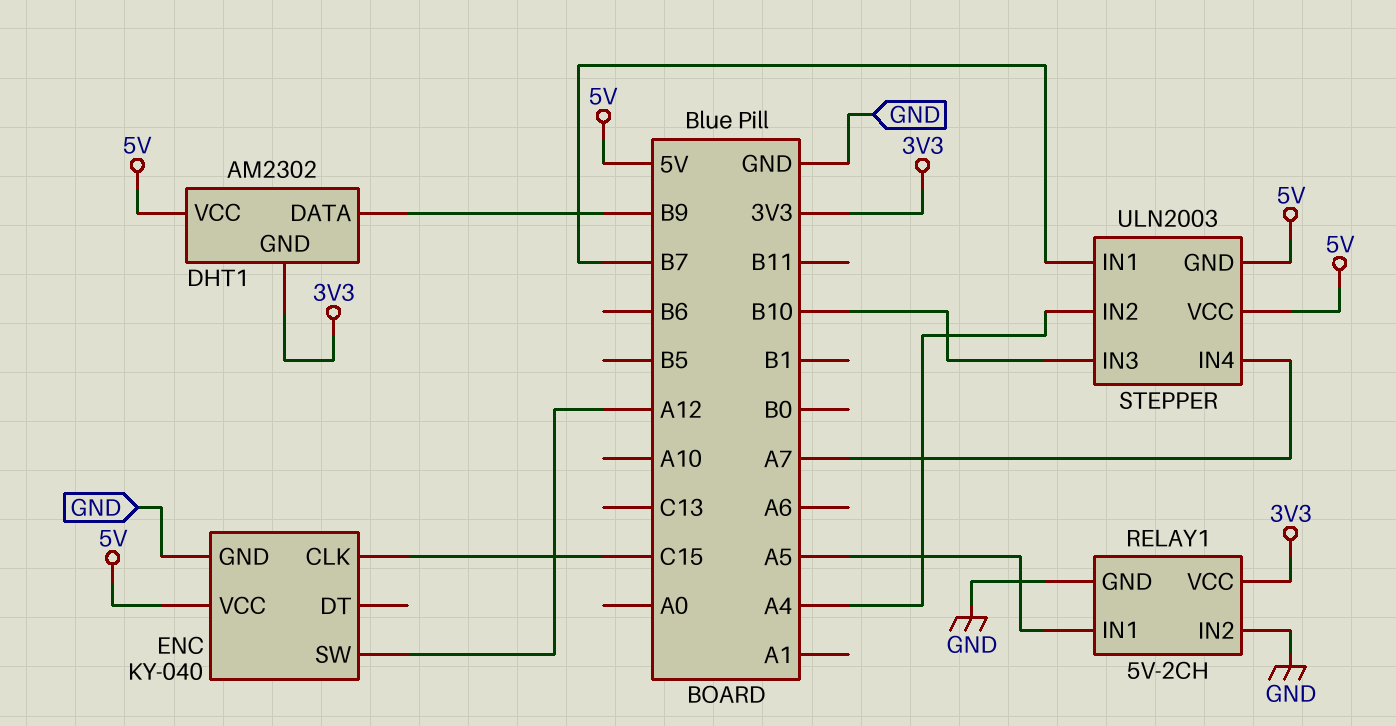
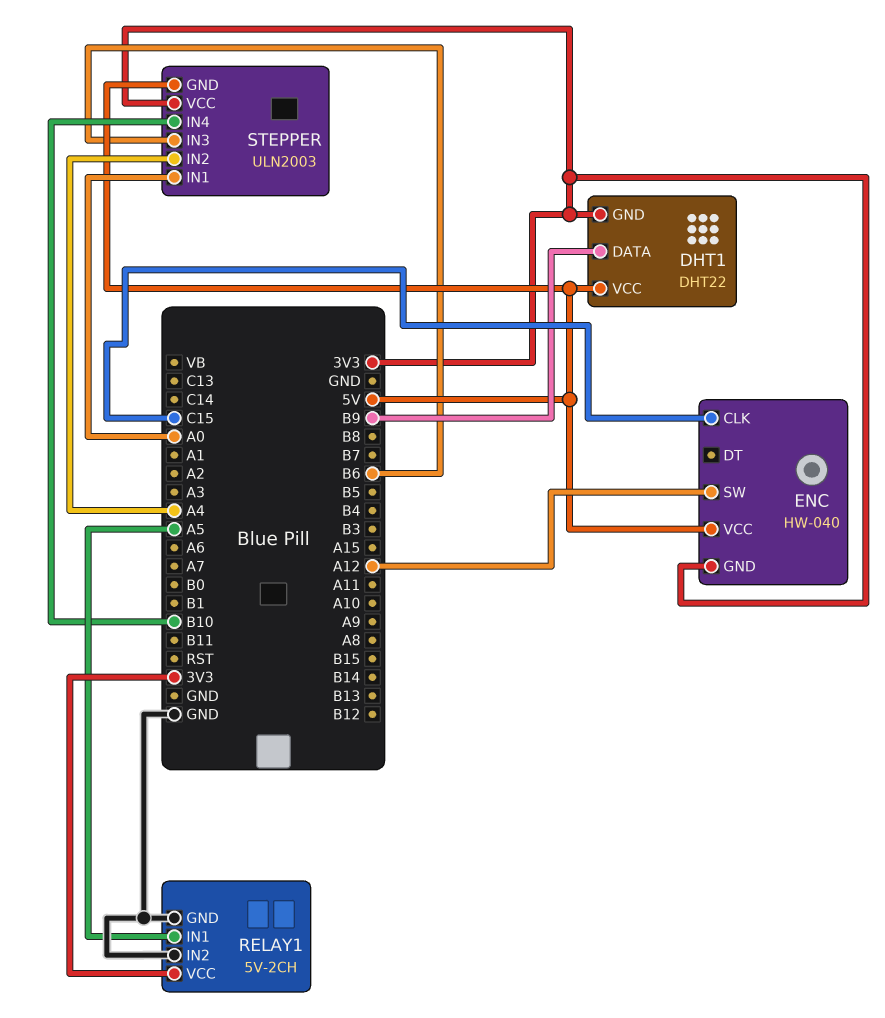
DHT1: AM2302 -> DHT22
ENC: KY-040 -> HW-040
ENC pin GND: GND -> 3V3
STEPPER pin IN1: B7 -> A0
STEPPER pin IN3: B10 -> B6
STEPPER pin IN4: A7 -> B10
STEPPER pin VCC: 5V -> 3V3

